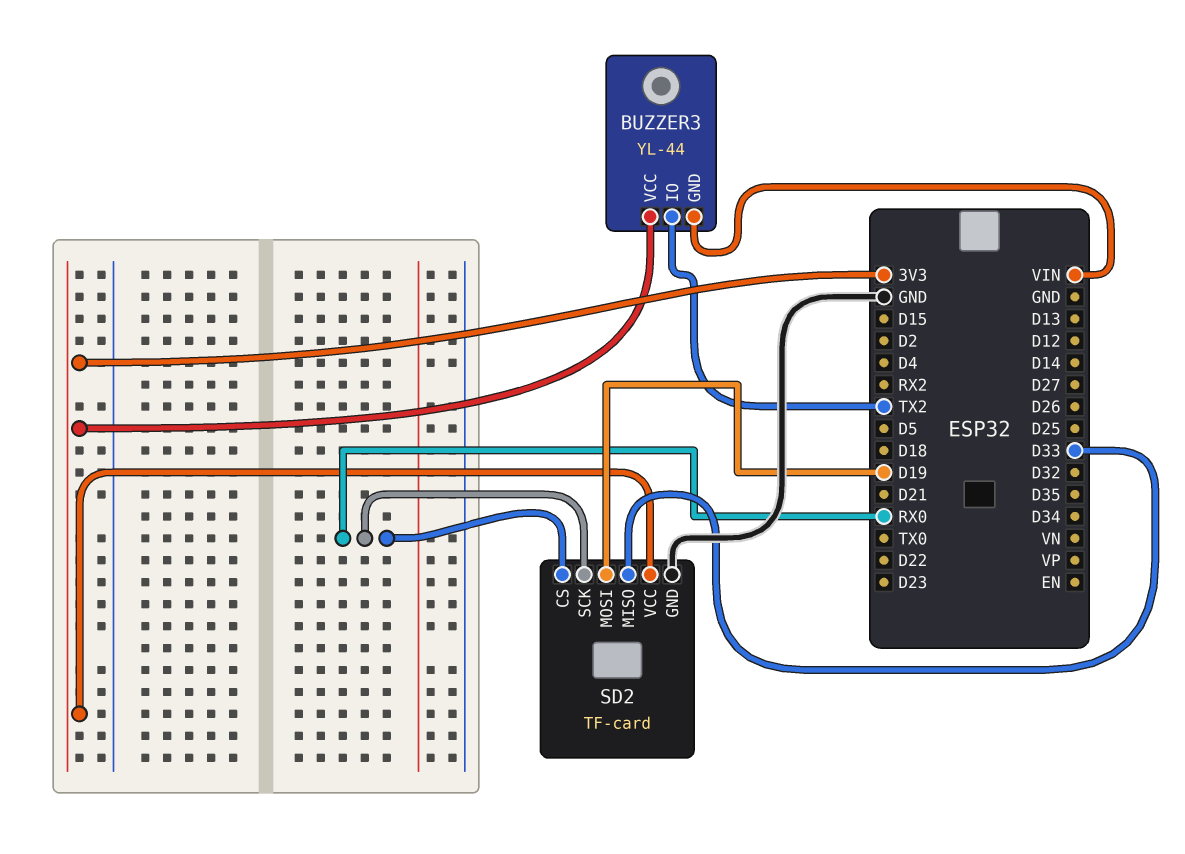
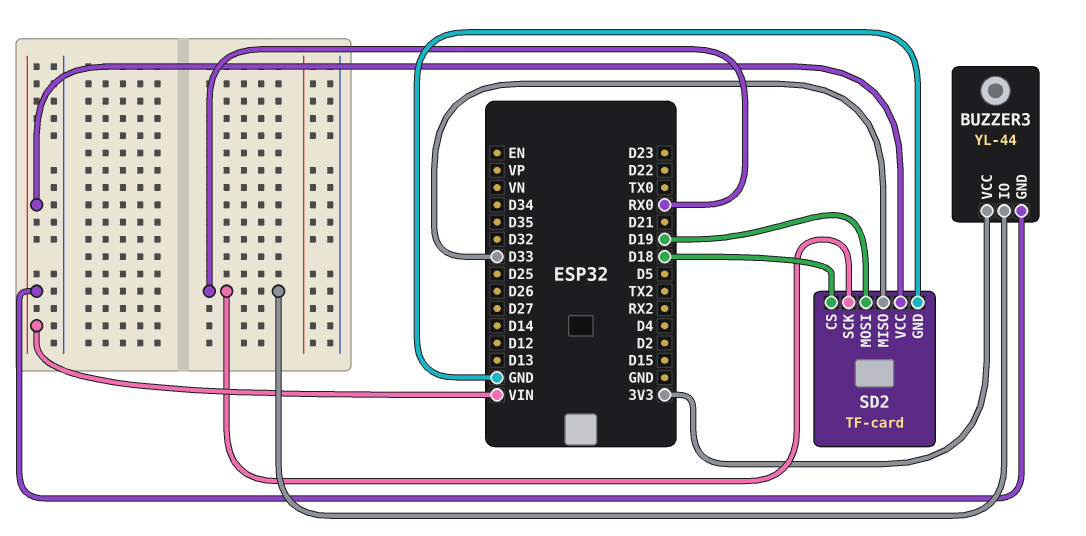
BUZZER3 pin IO: TX2 -> RX0
SD2 pin CS: RX0 -> D18
SD2 pin VCC: 3V3 -> VIN

